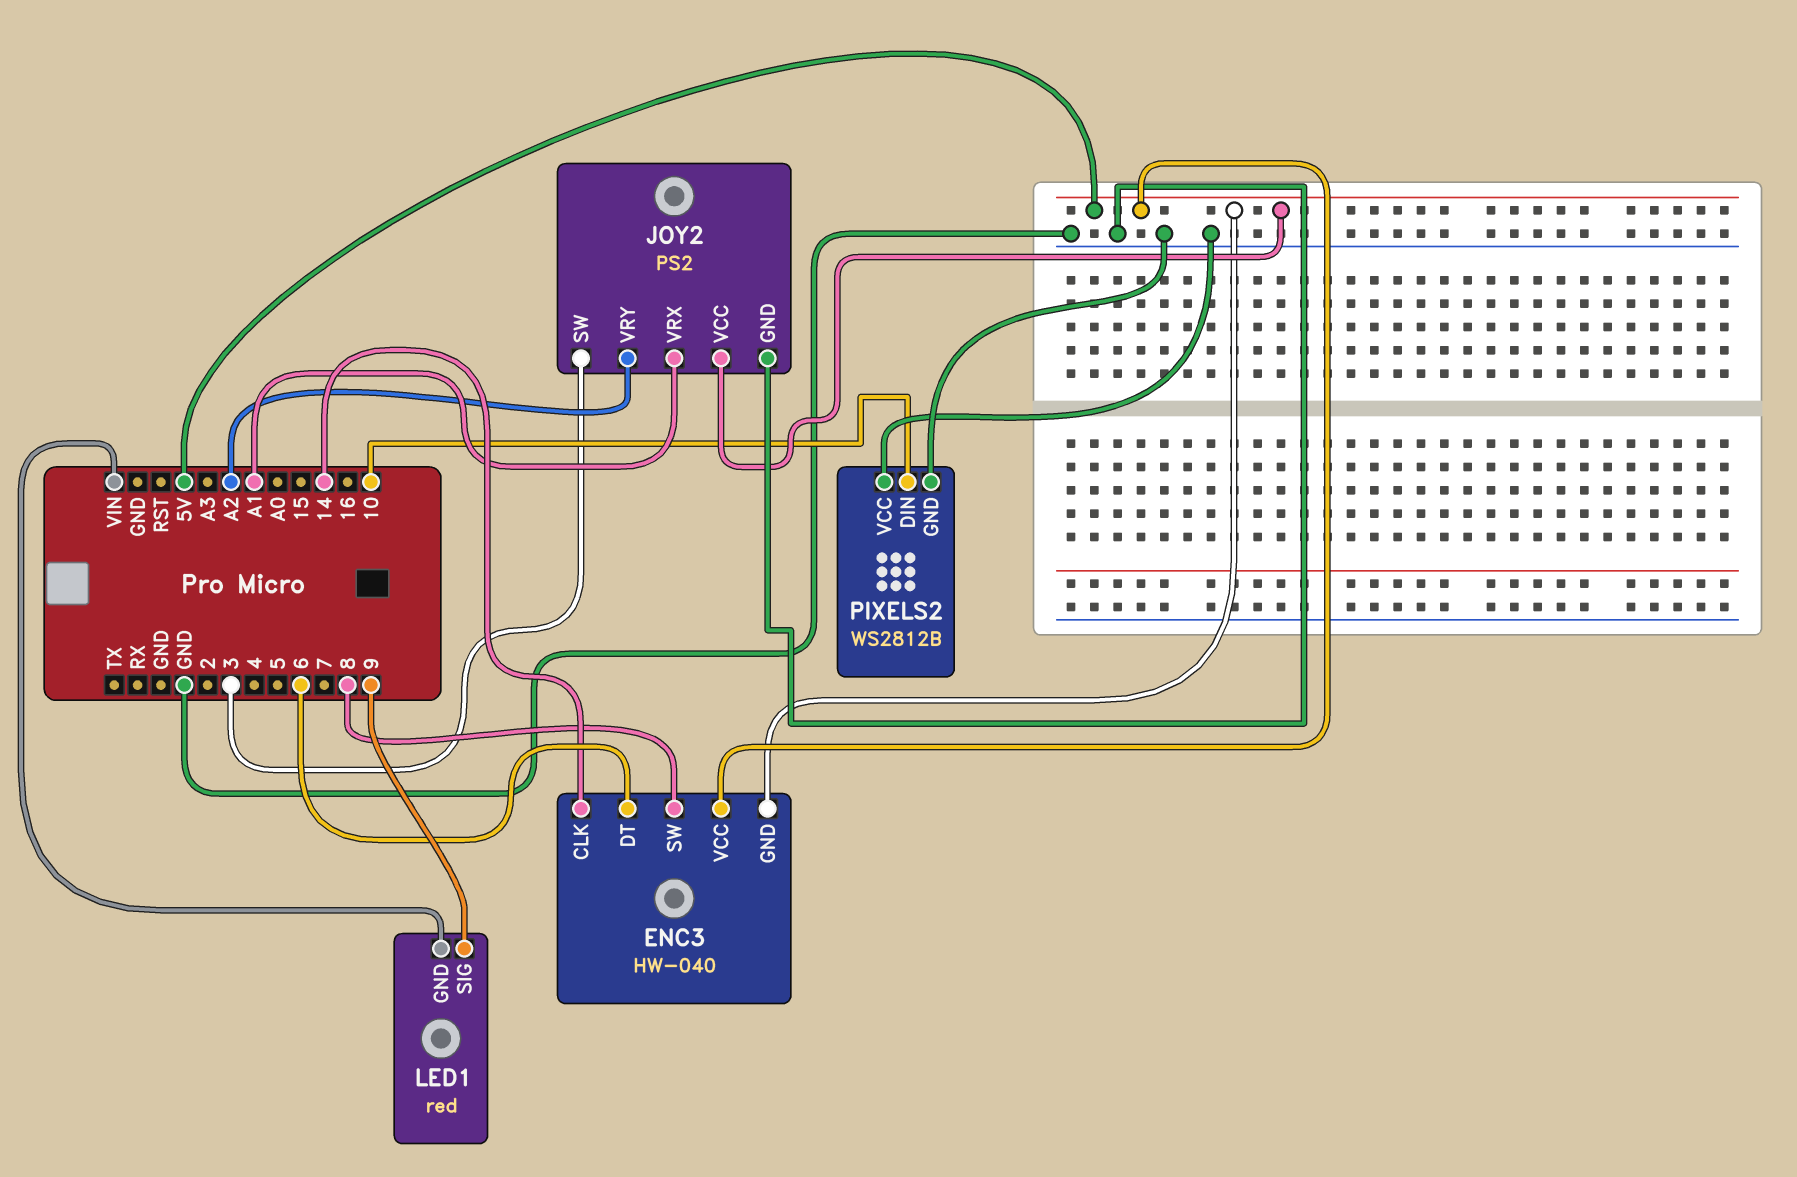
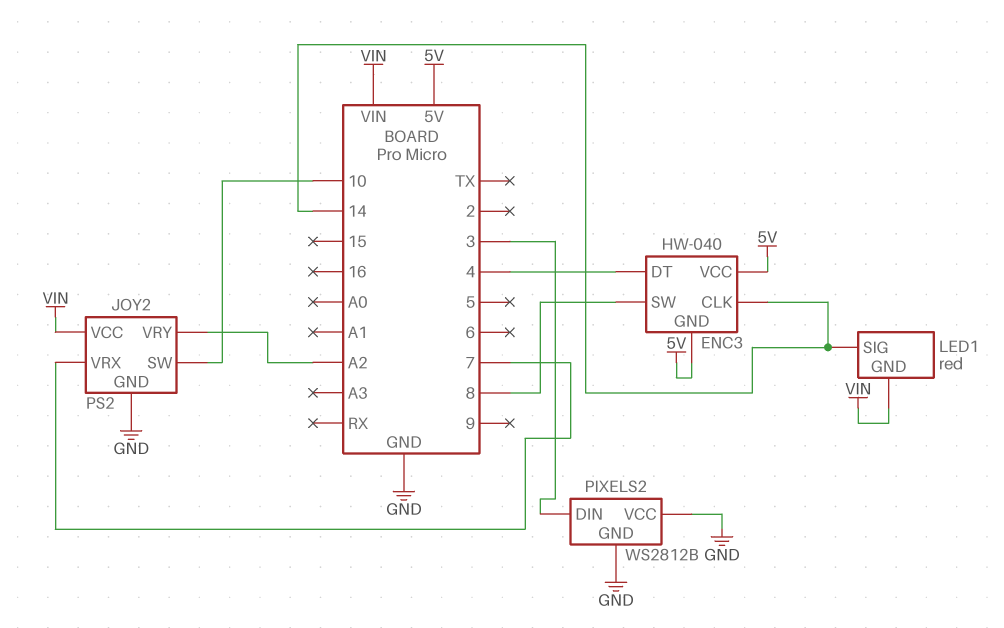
ENC3 pin DT: 6 -> 4
JOY2 pin SW: 3 -> 10
JOY2 pin VCC: 5V -> VIN
JOY2 pin VRX: A1 -> 7
LED1 pin SIG: 9 -> 14
PIXELS2 pin DIN: 10 -> 3

